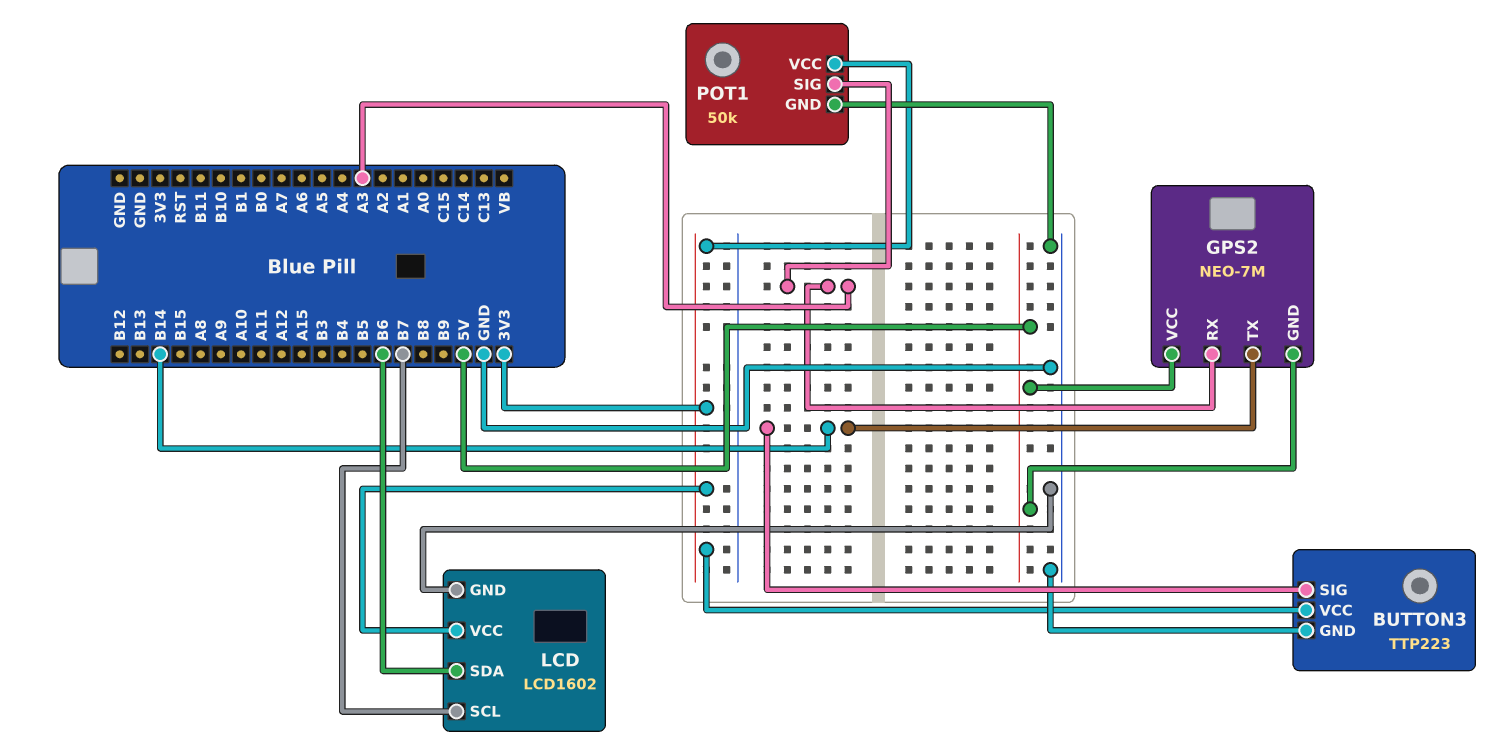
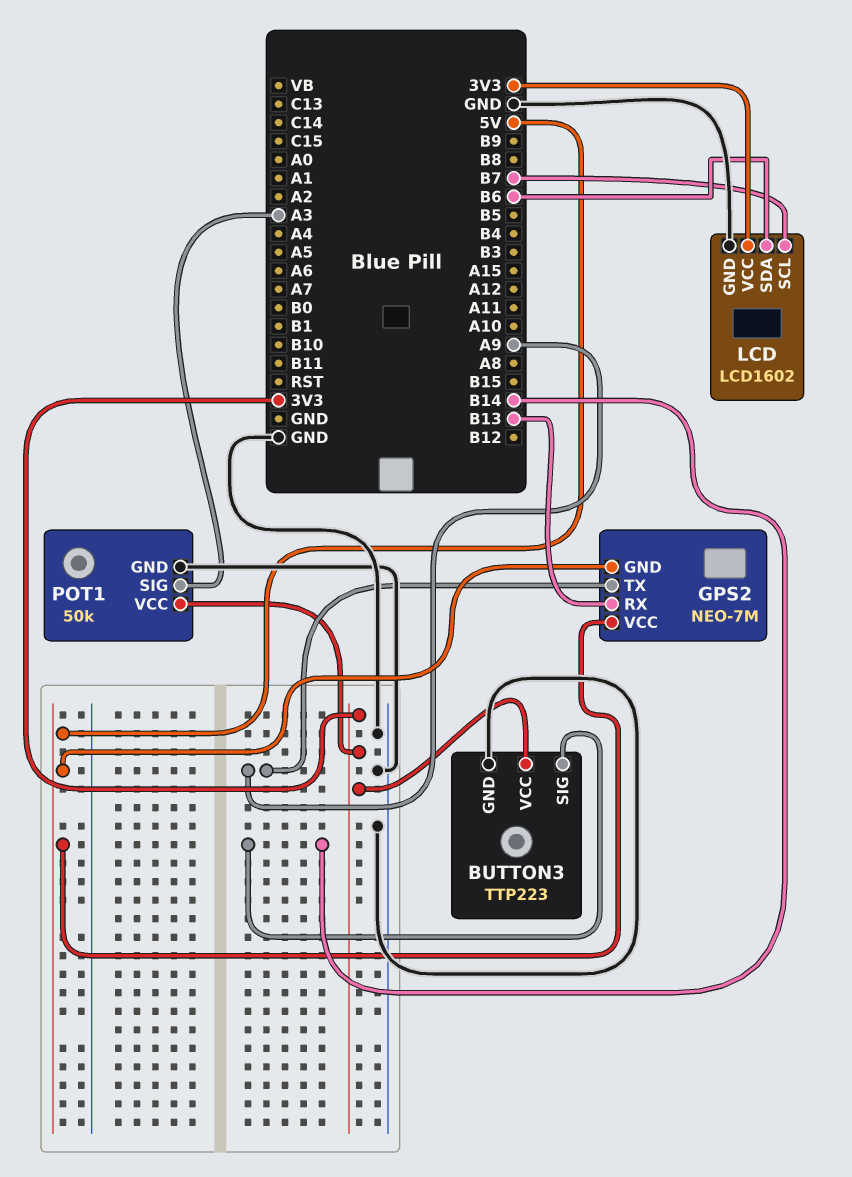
GPS2 pin RX: A3 -> B13
GPS2 pin TX: B14 -> A9

